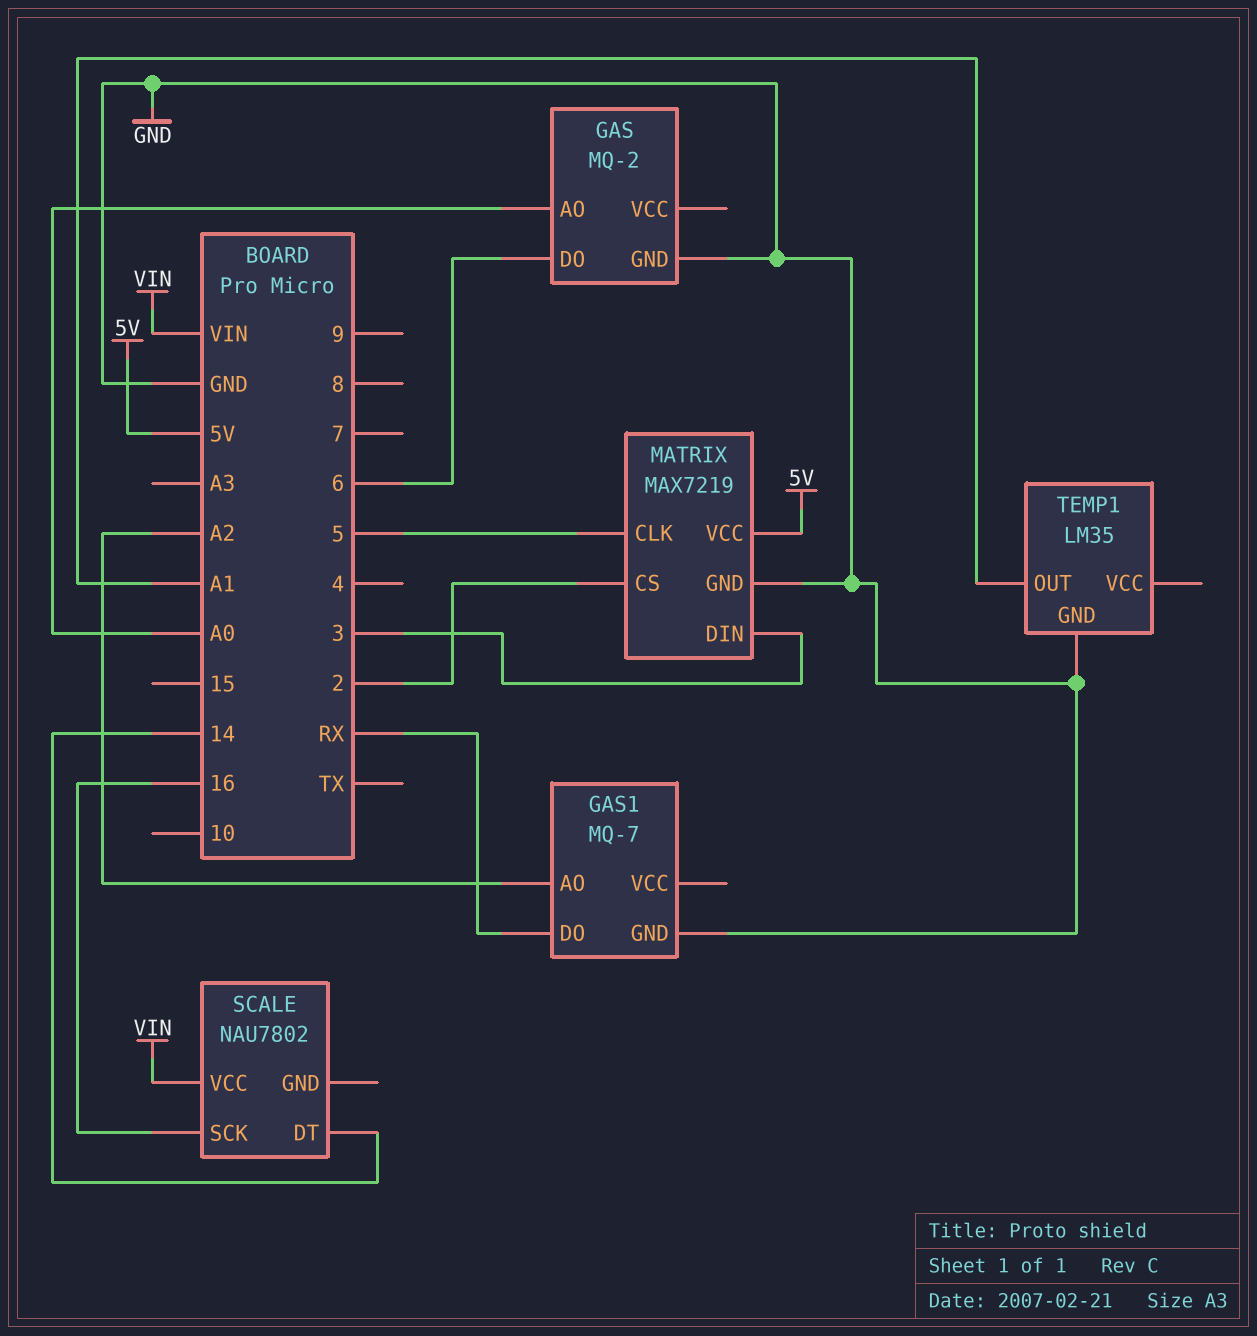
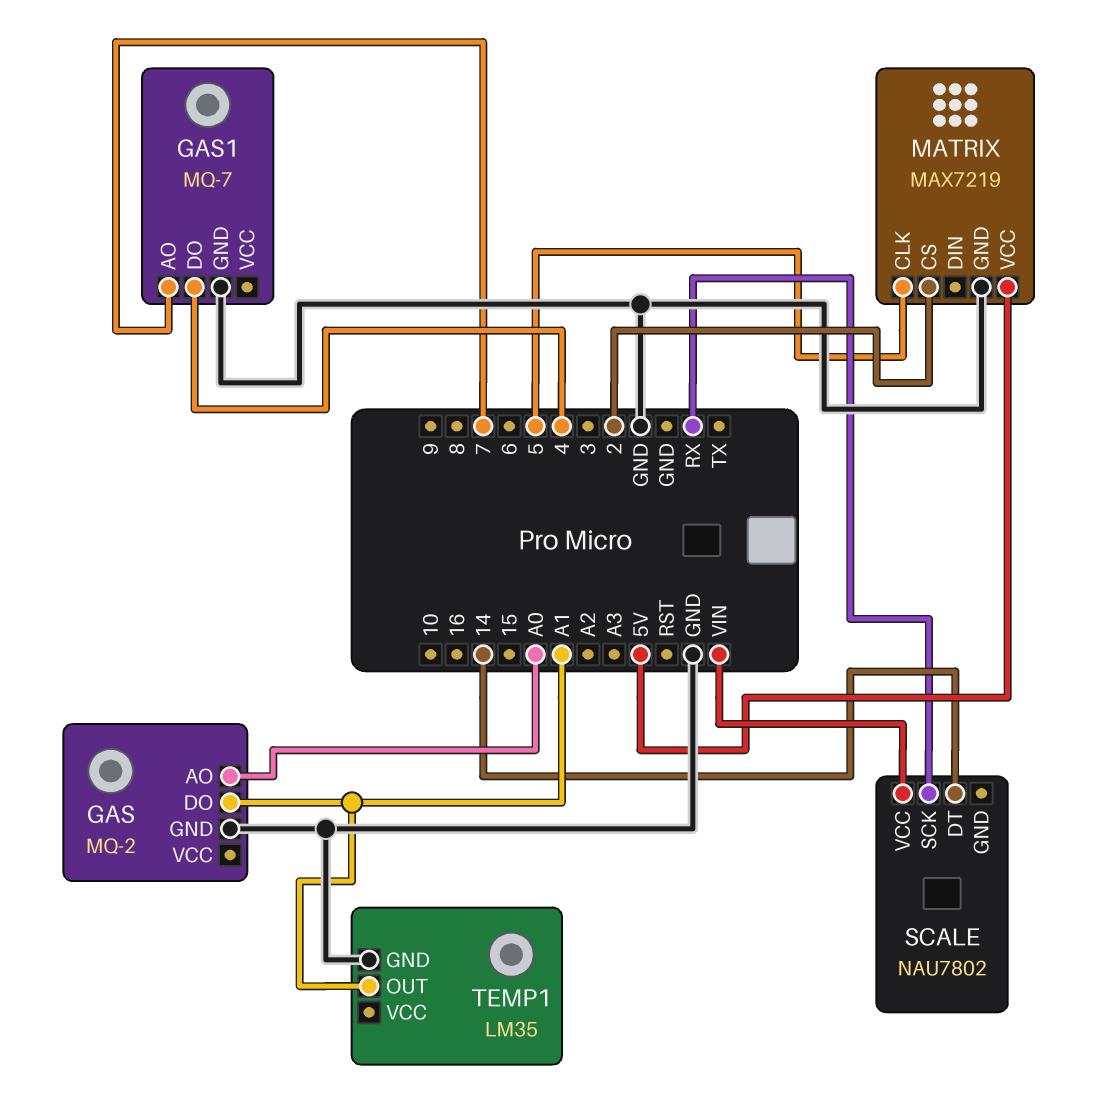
GAS pin DO: 6 -> A1
GAS1 pin AO: A2 -> 7
GAS1 pin DO: RX -> 4
MATRIX pin DIN: 3 -> none
SCALE pin SCK: 16 -> RX

